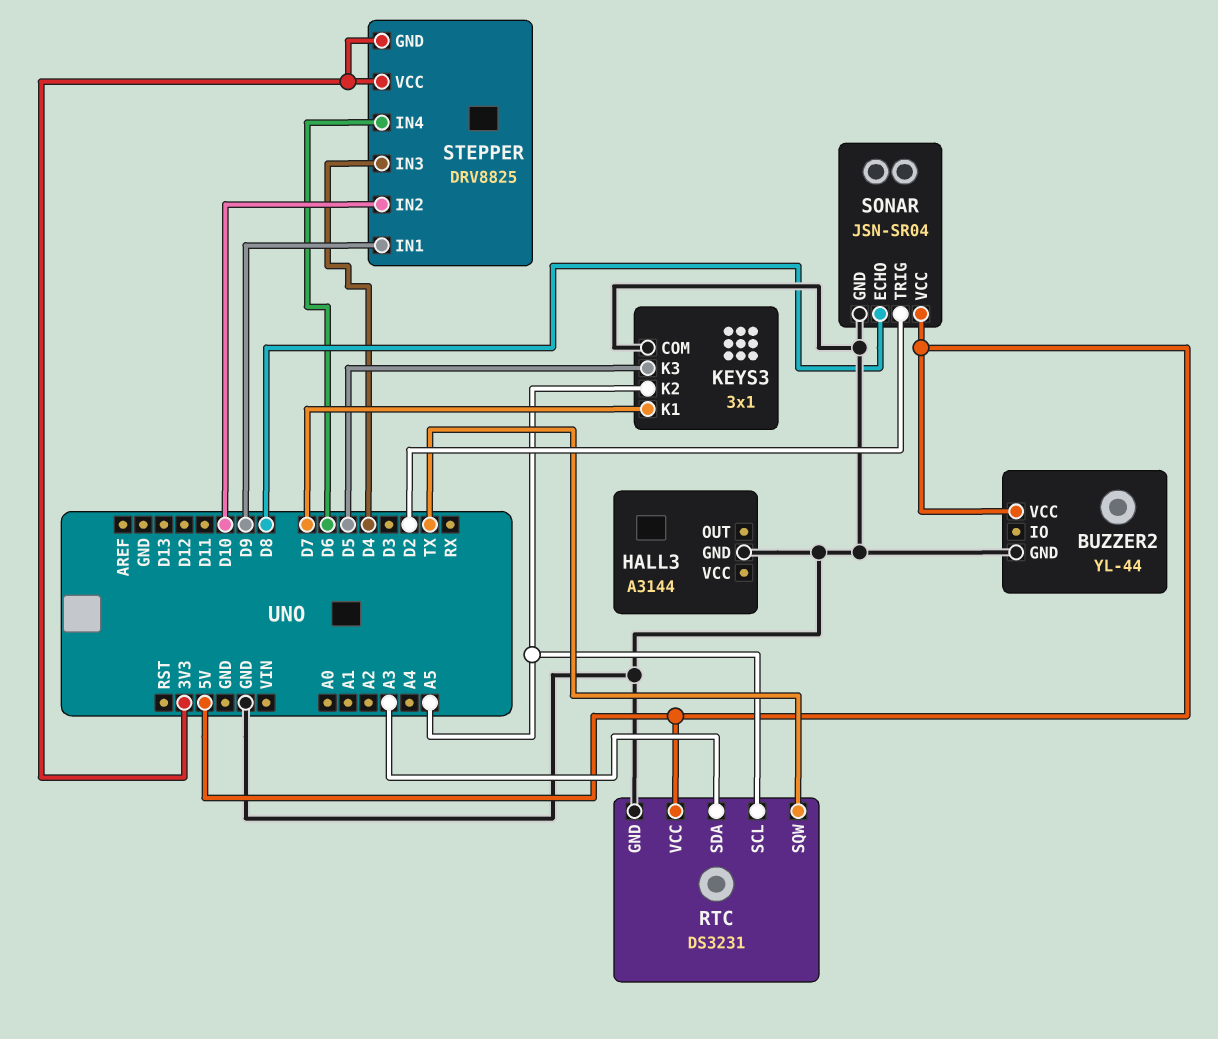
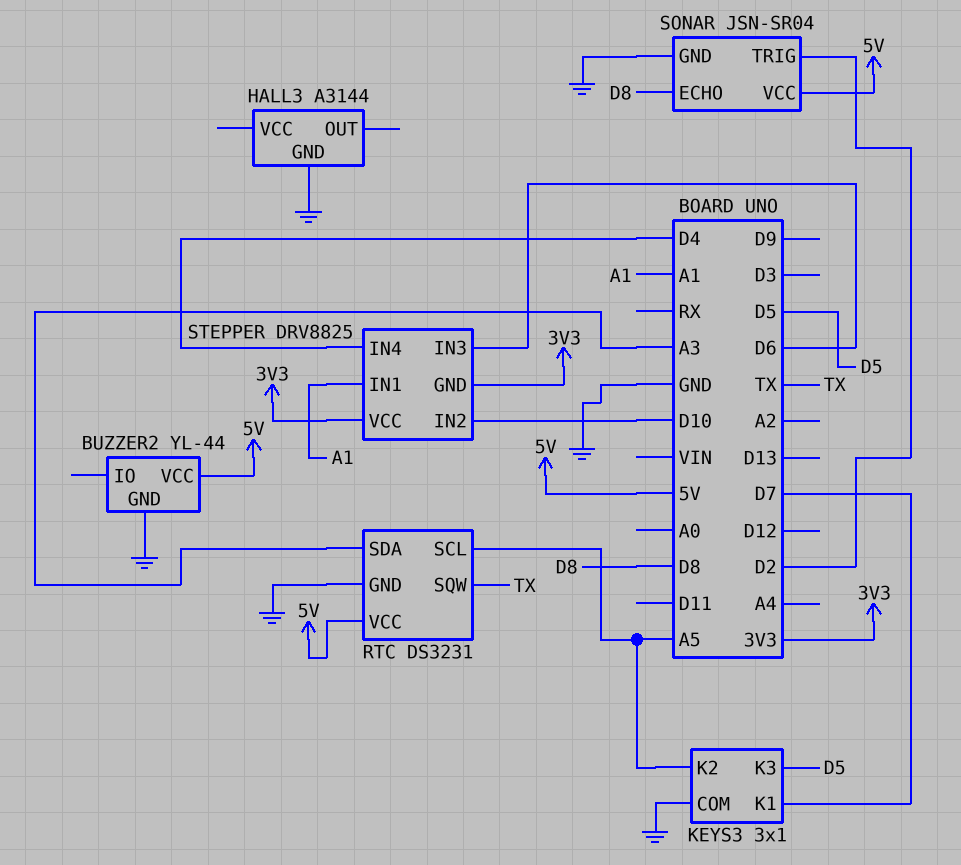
STEPPER pin IN1: D9 -> A1
STEPPER pin IN3: D4 -> D6
STEPPER pin IN4: D6 -> D4

